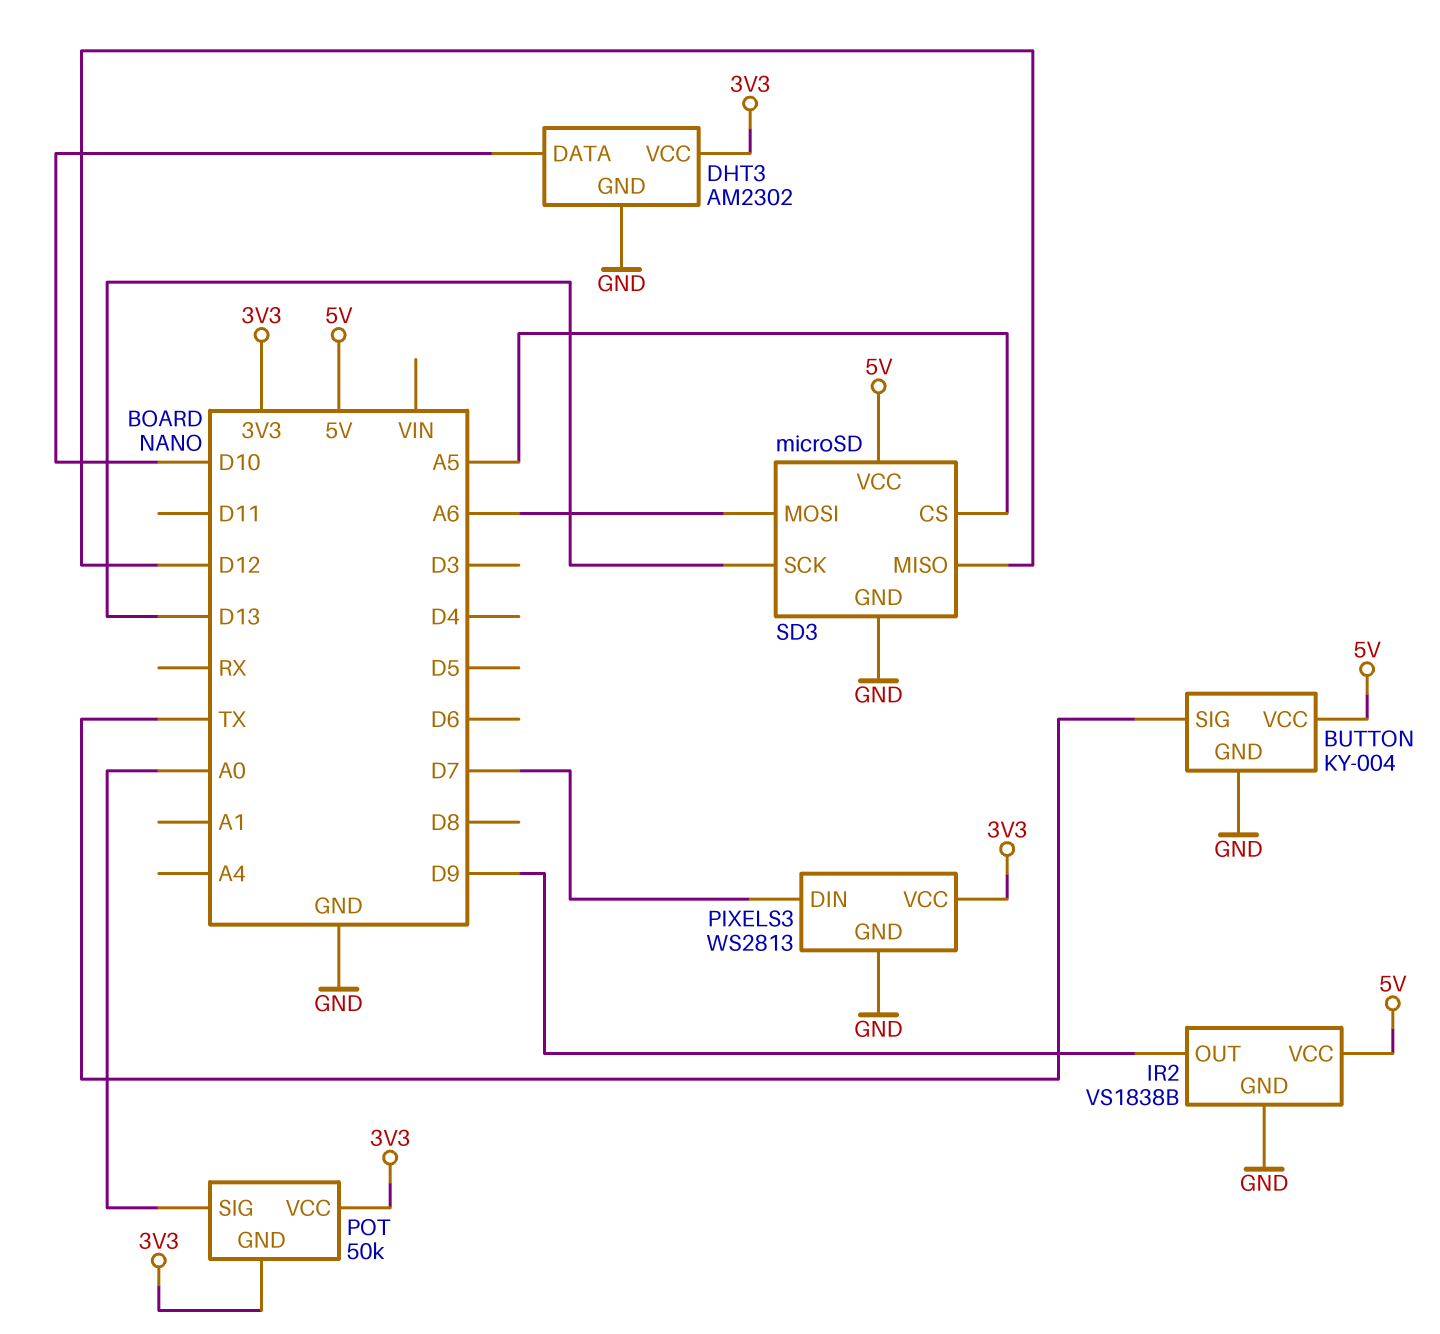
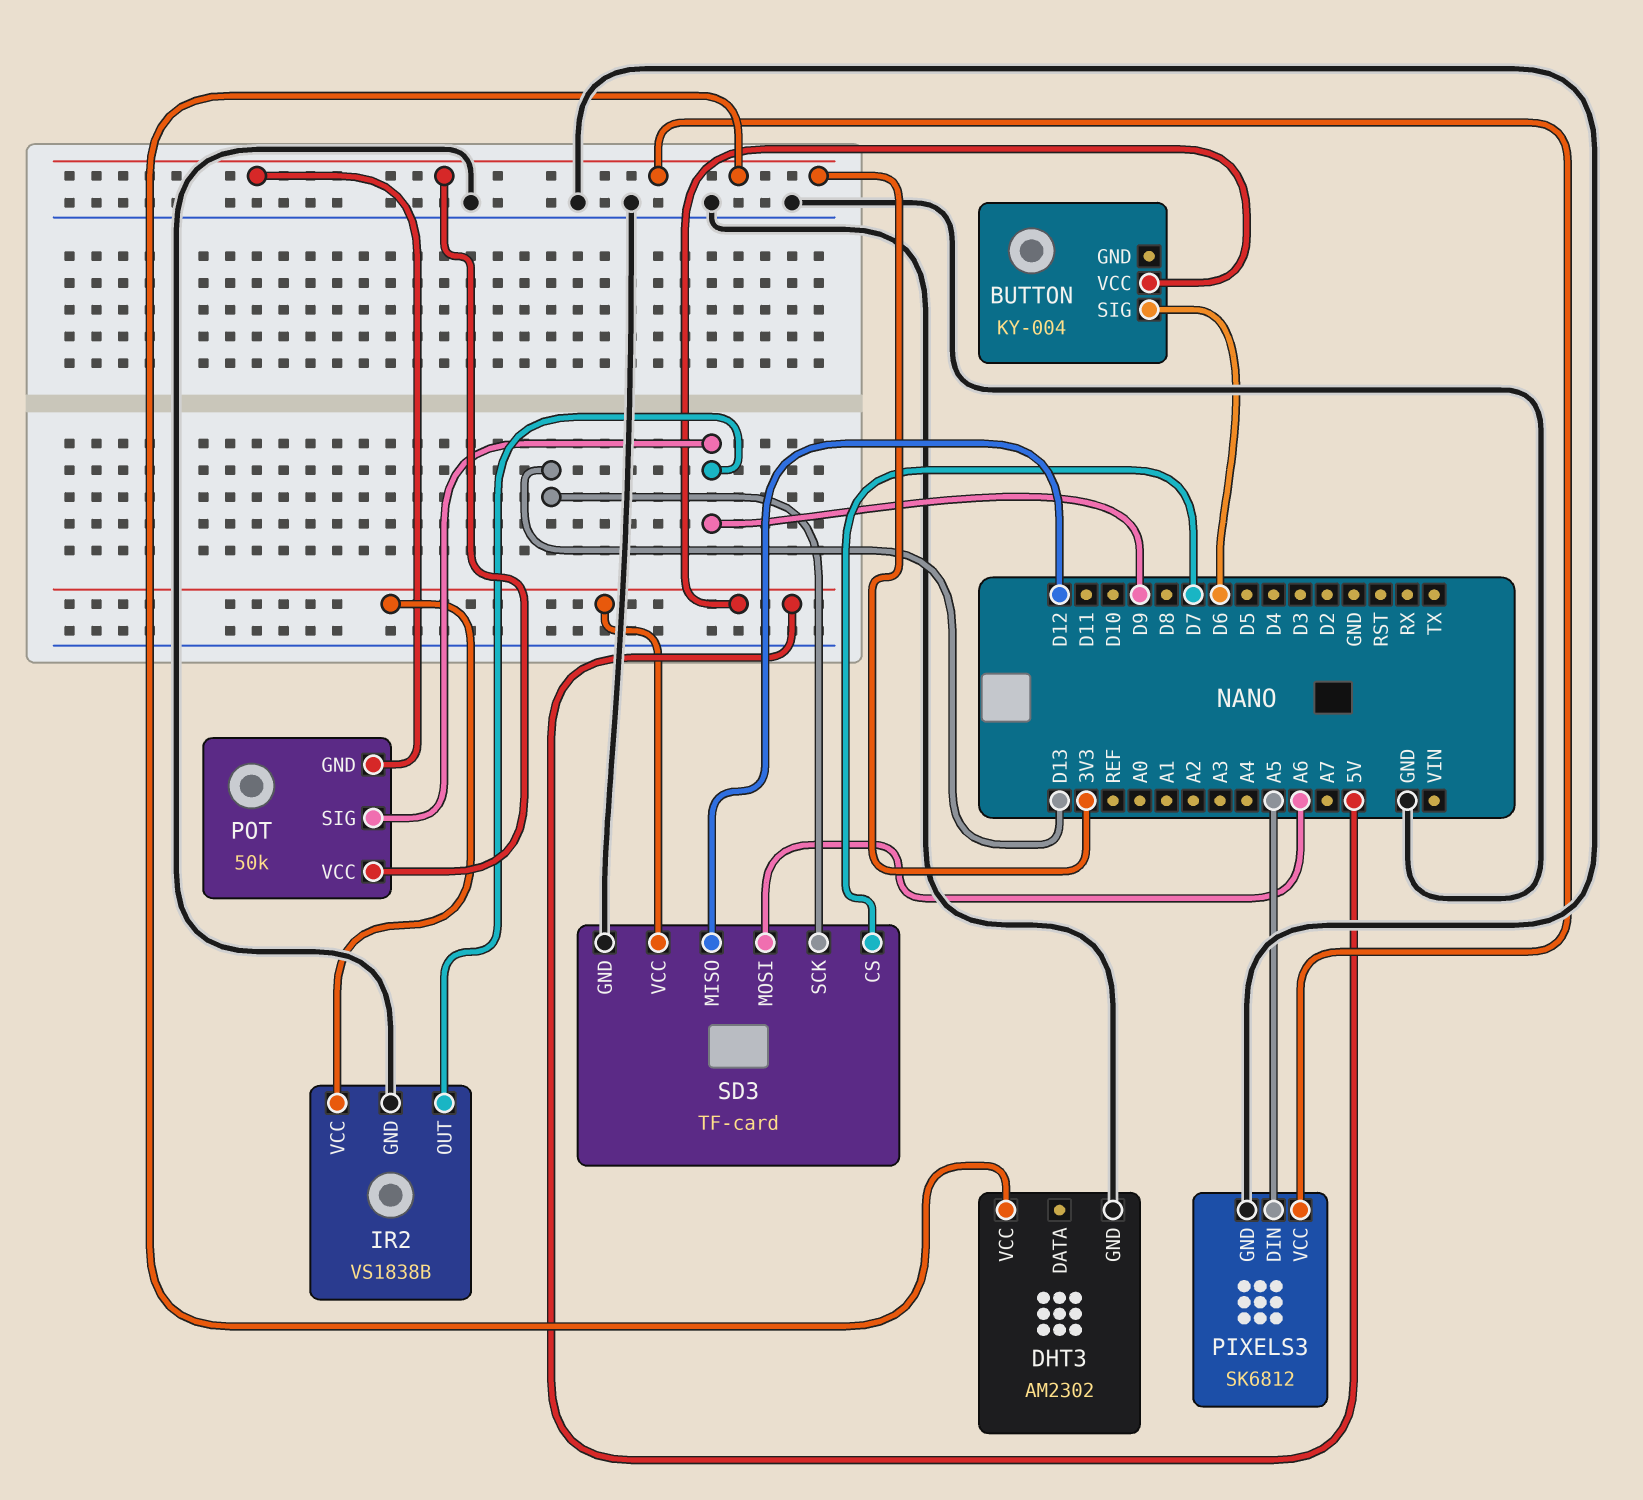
BUTTON pin GND: GND -> none
BUTTON pin SIG: TX -> D6
DHT3 pin DATA: D10 -> none
PIXELS3: WS2813 -> SK6812
PIXELS3 pin DIN: D7 -> A5
POT pin SIG: A0 -> D9
SD3: microSD -> TF-card
SD3 pin CS: A5 -> D7

